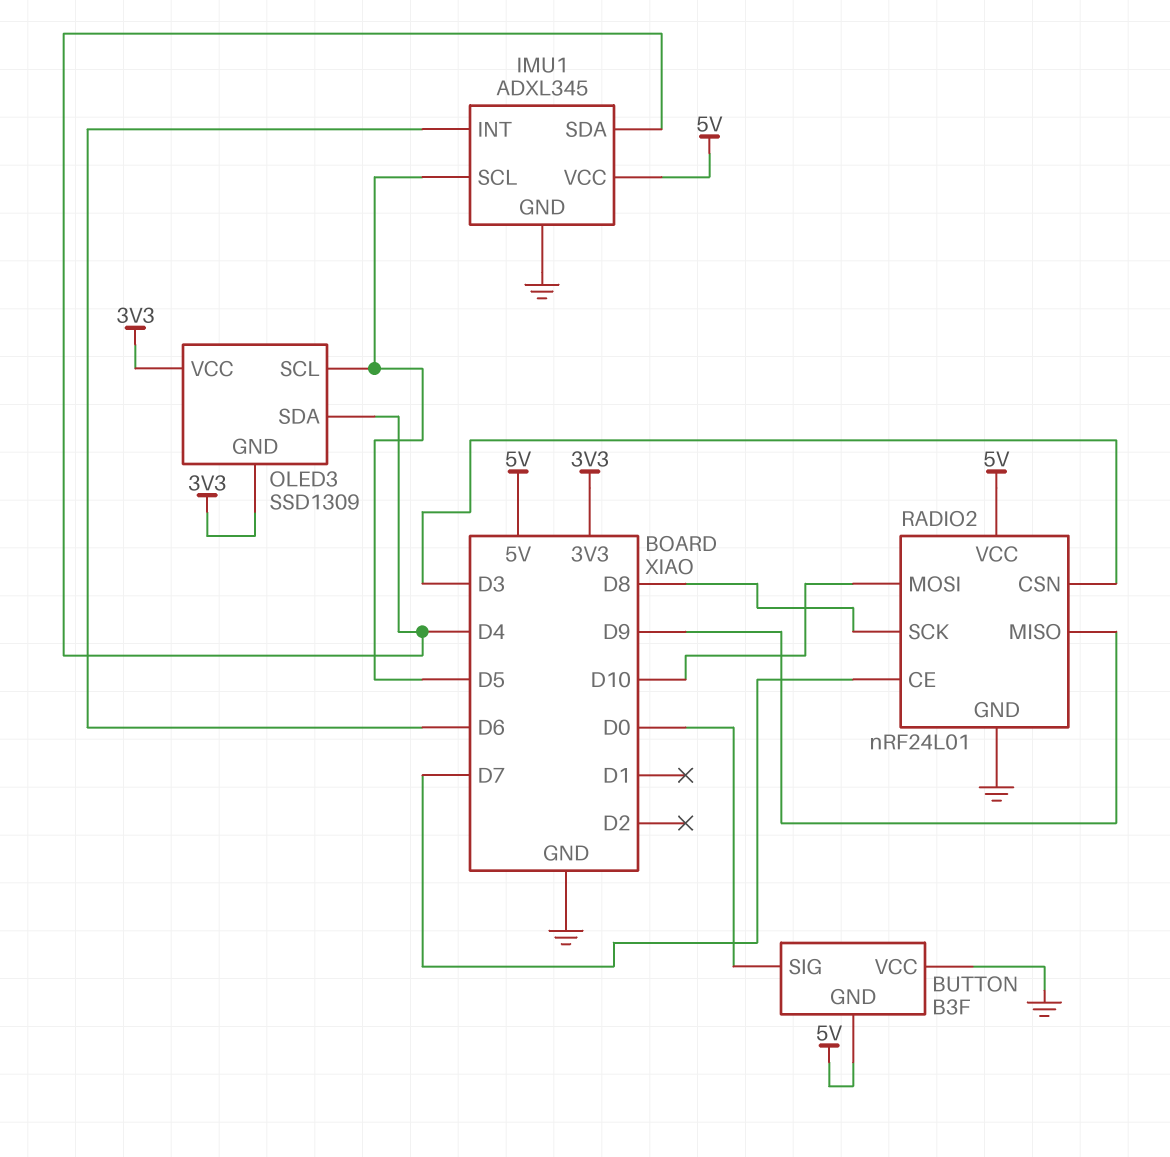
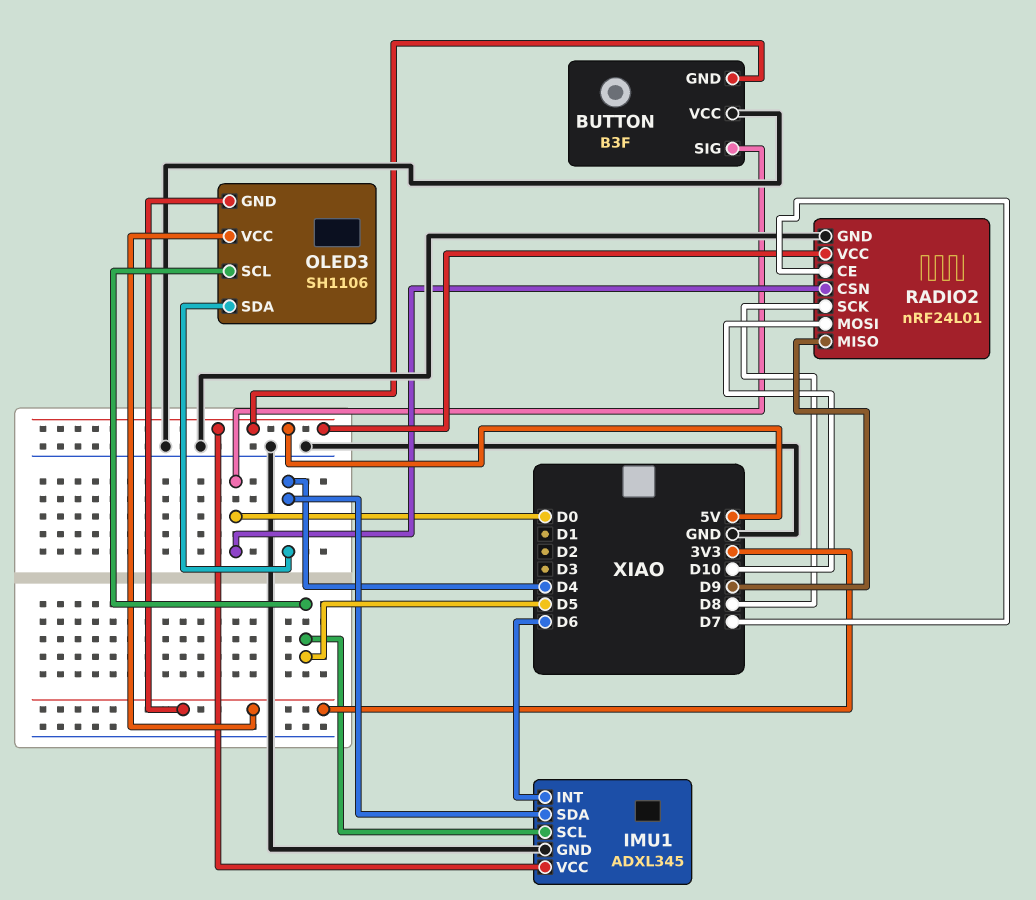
OLED3: SSD1309 -> SH1106
RADIO2 pin CSN: D3 -> D0

